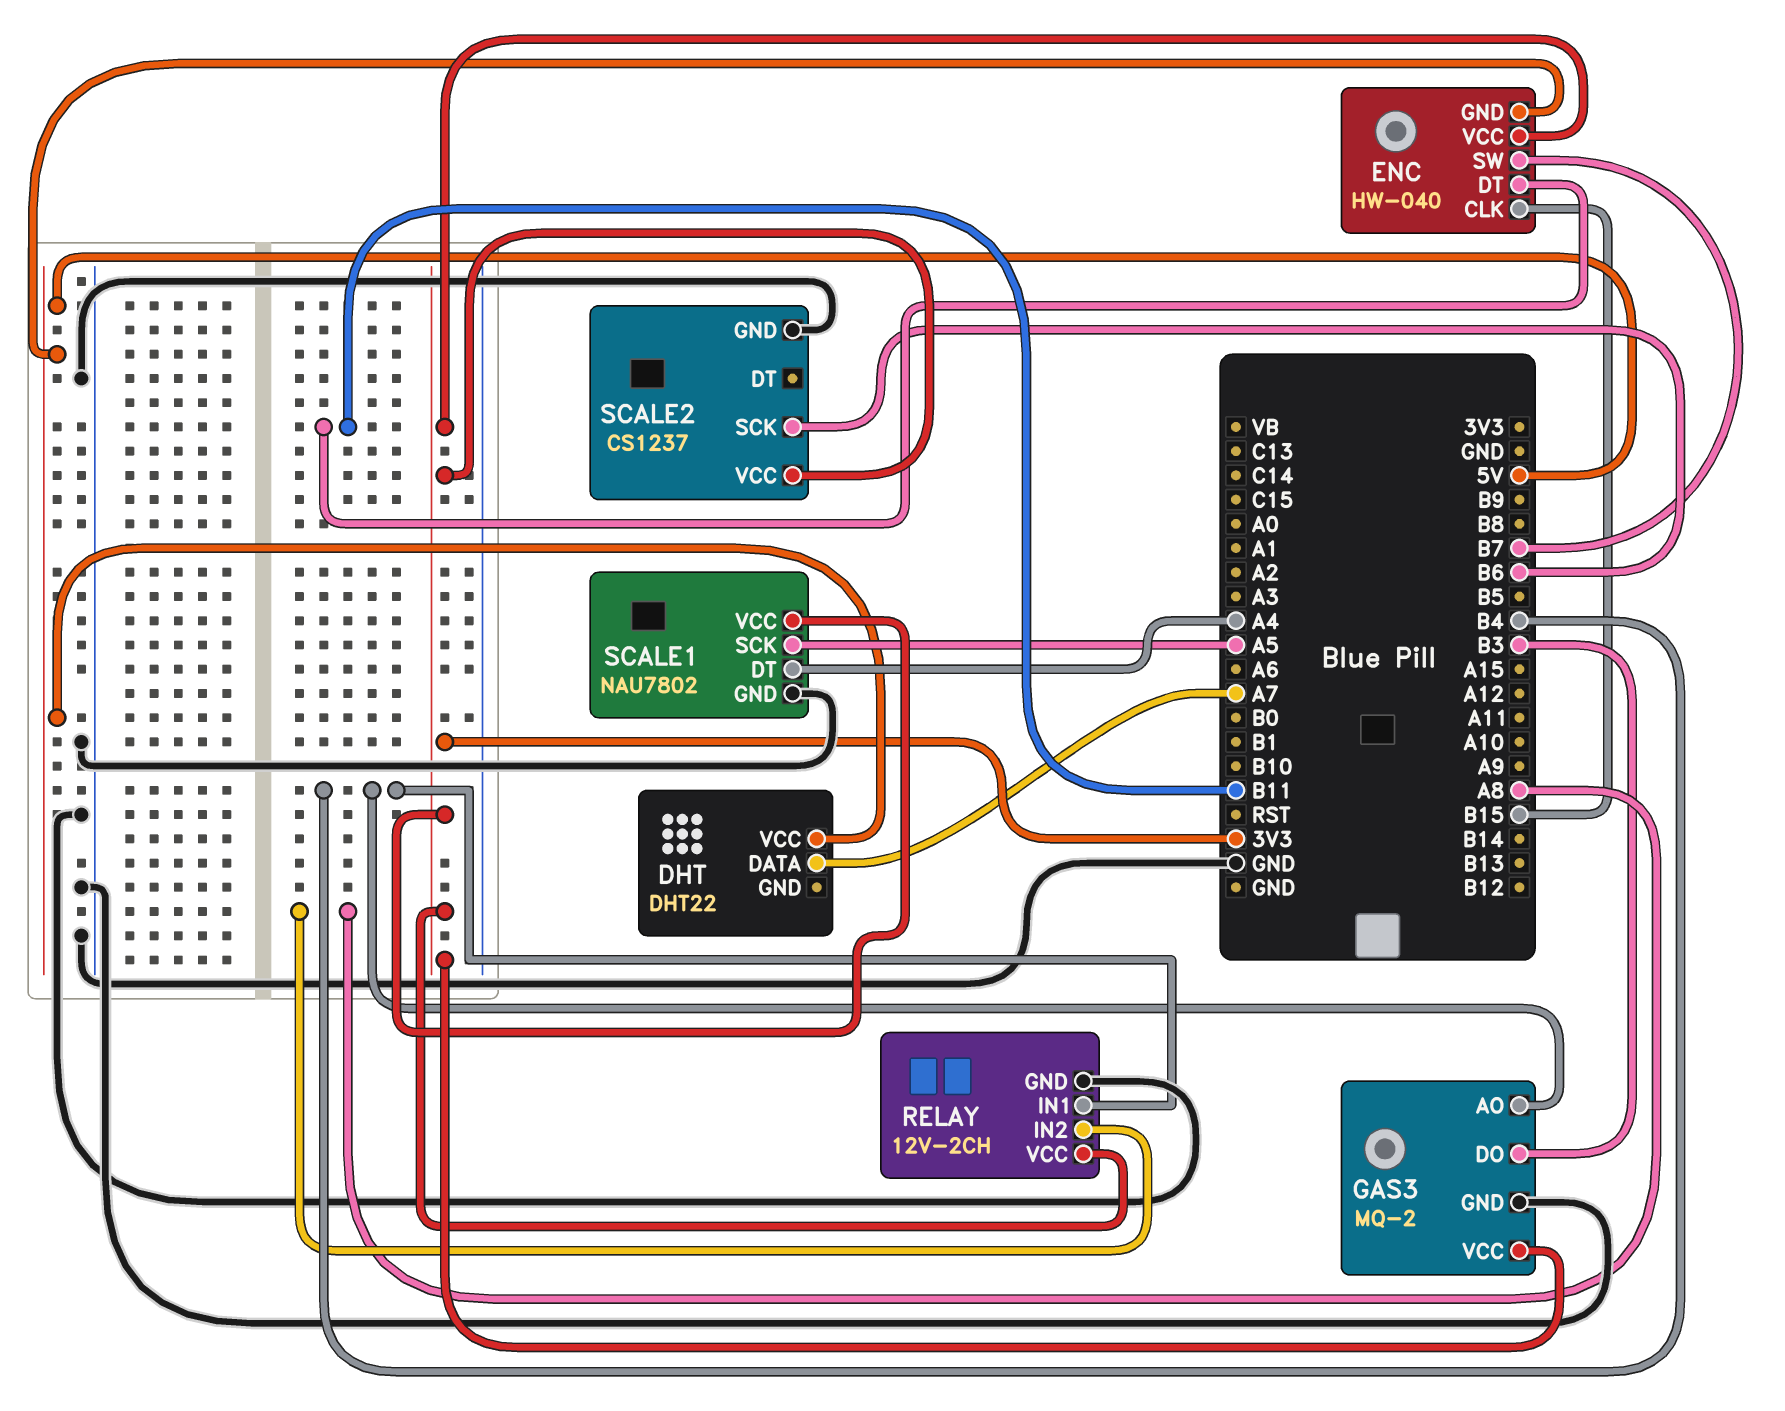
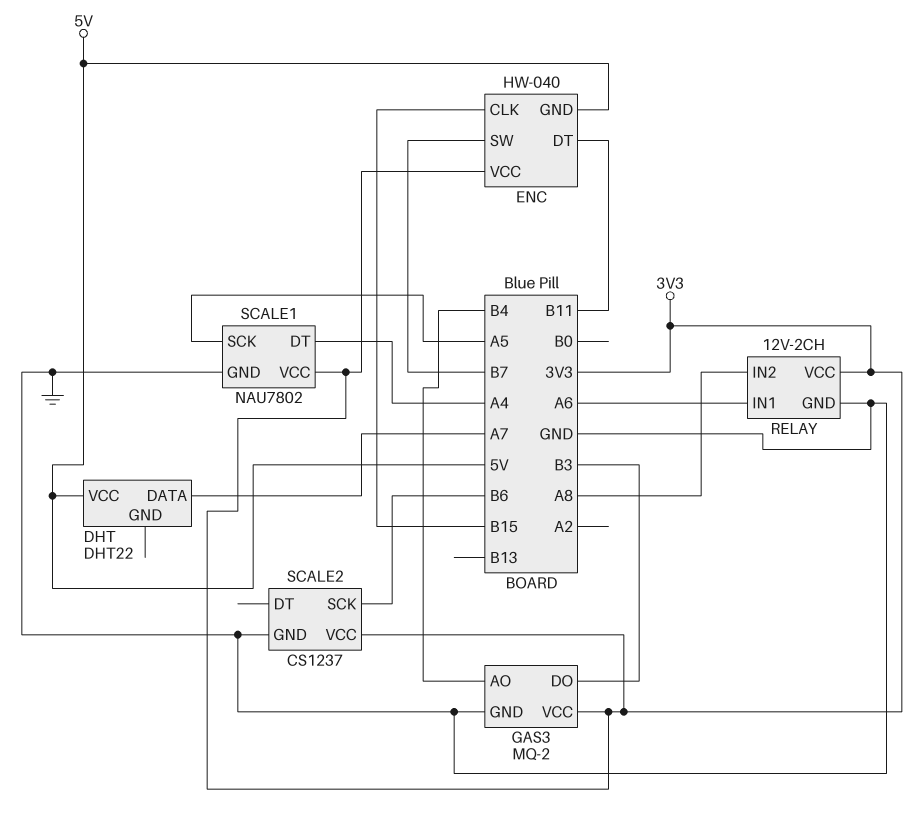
RELAY pin IN1: B4 -> A6

